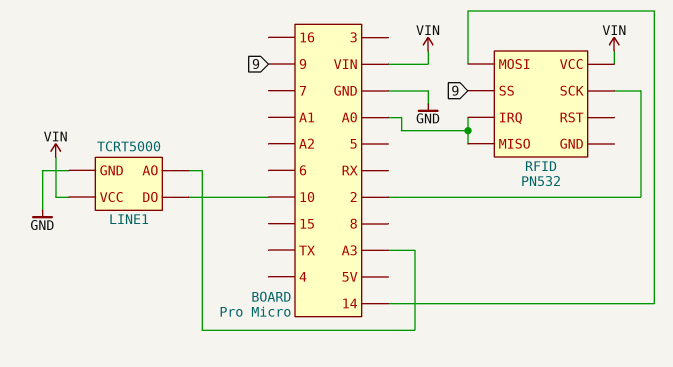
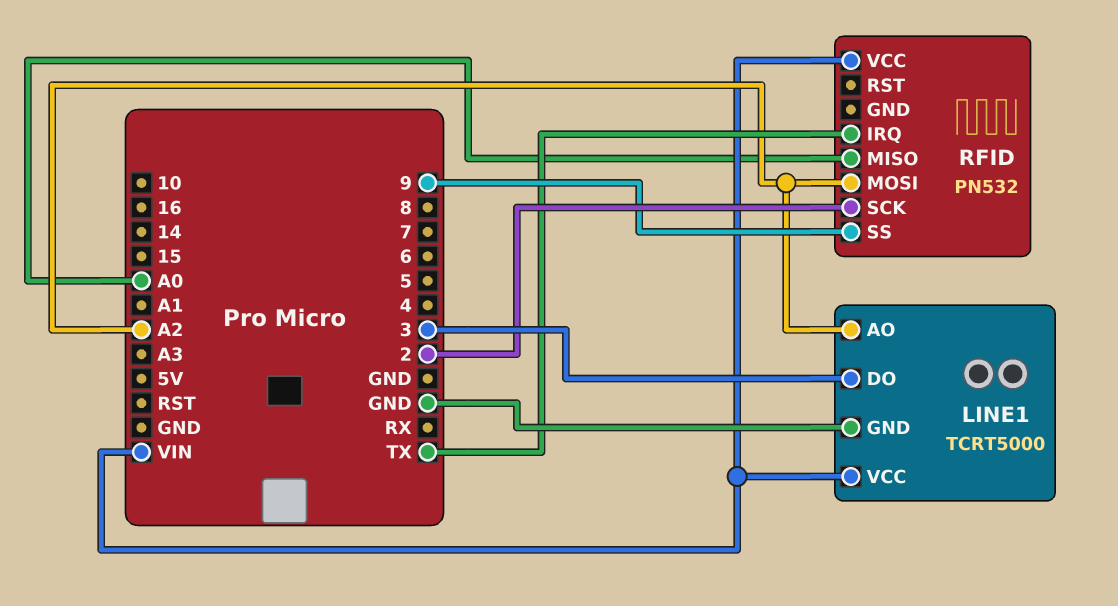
LINE1 pin AO: A3 -> A2
LINE1 pin DO: 10 -> 3
RFID pin IRQ: A0 -> TX
RFID pin MOSI: 14 -> A2

